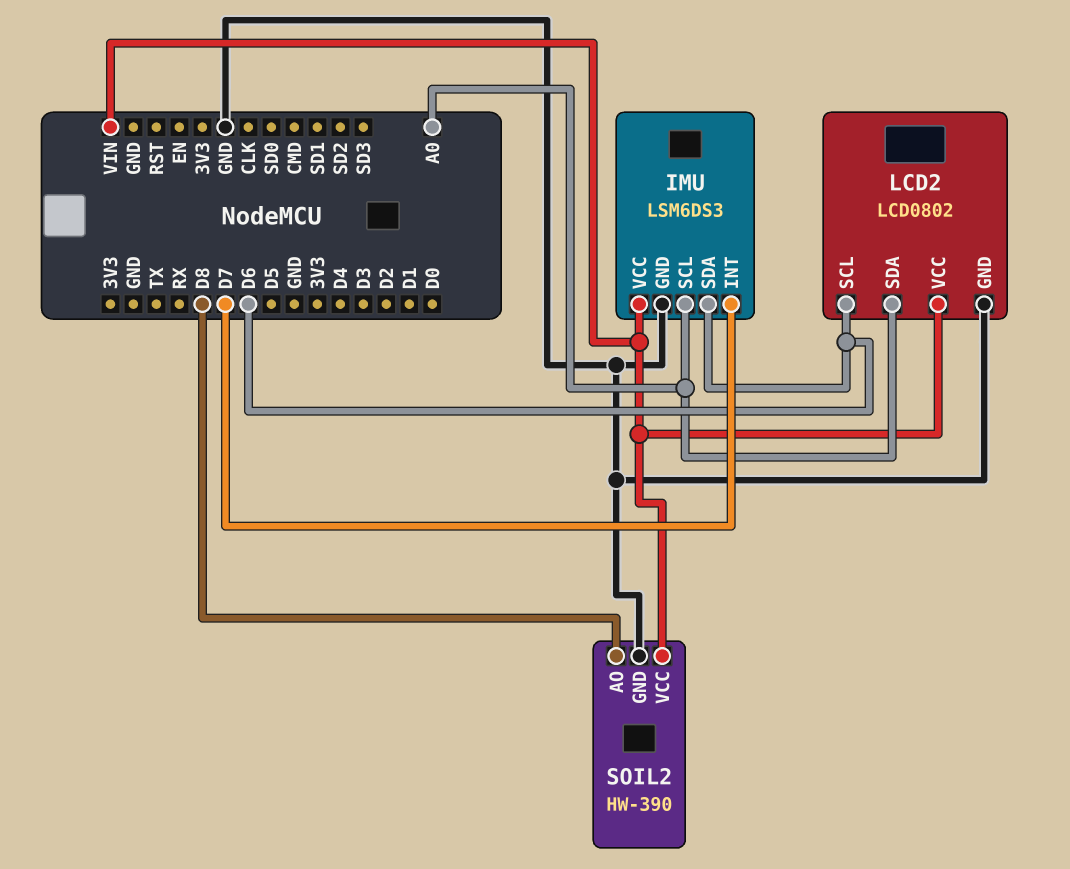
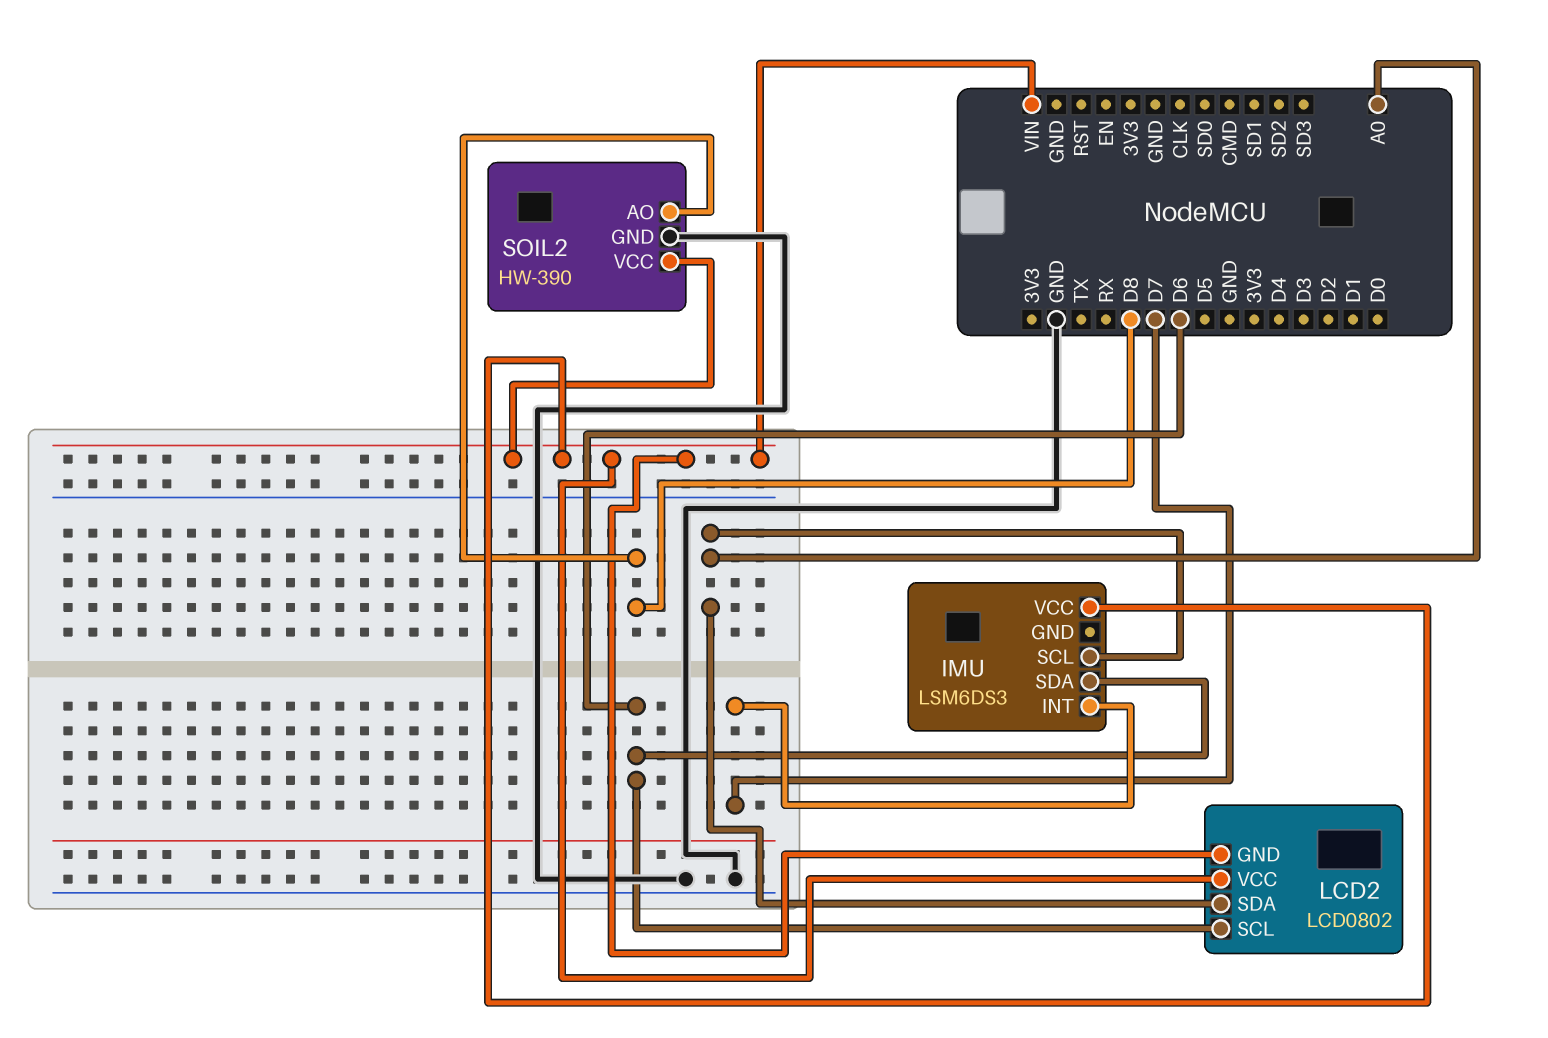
IMU pin GND: GND -> none
LCD2 pin GND: GND -> VIN

